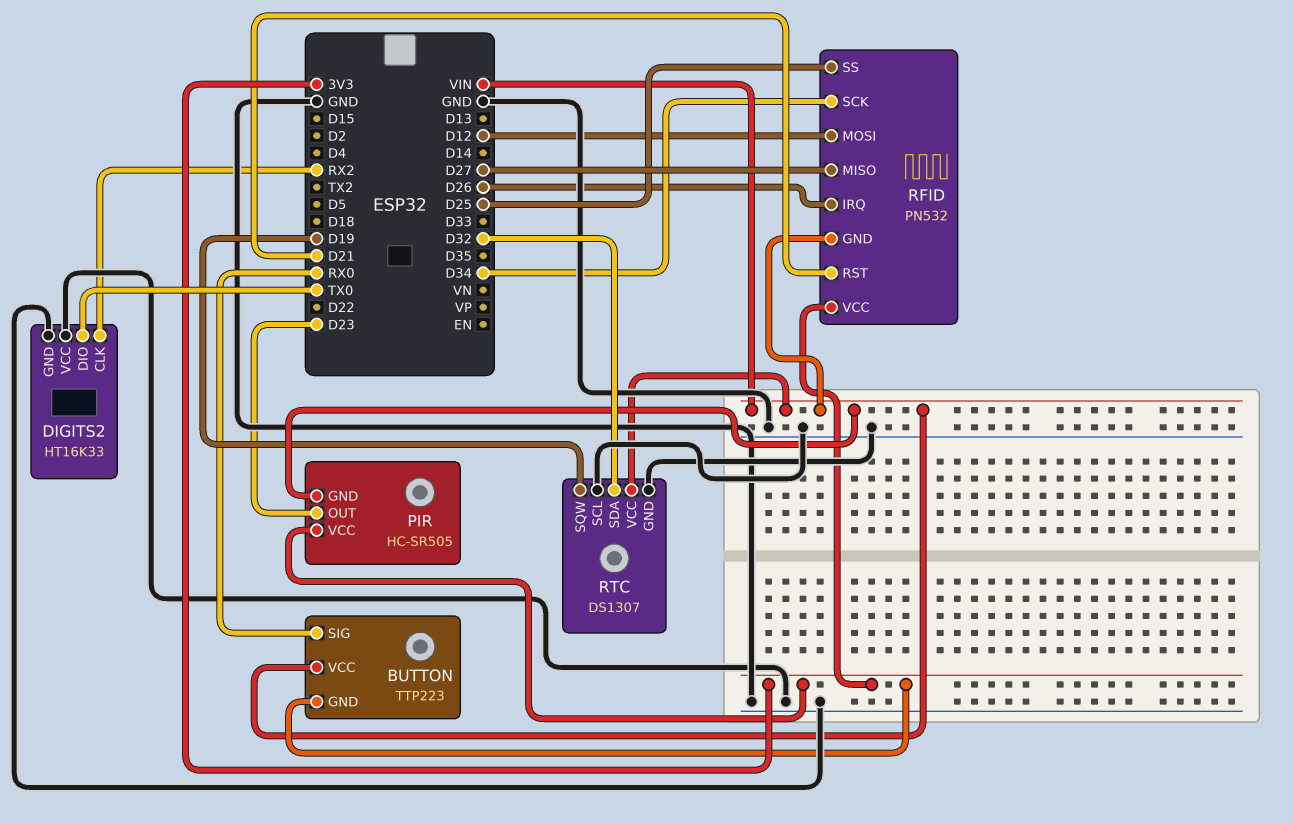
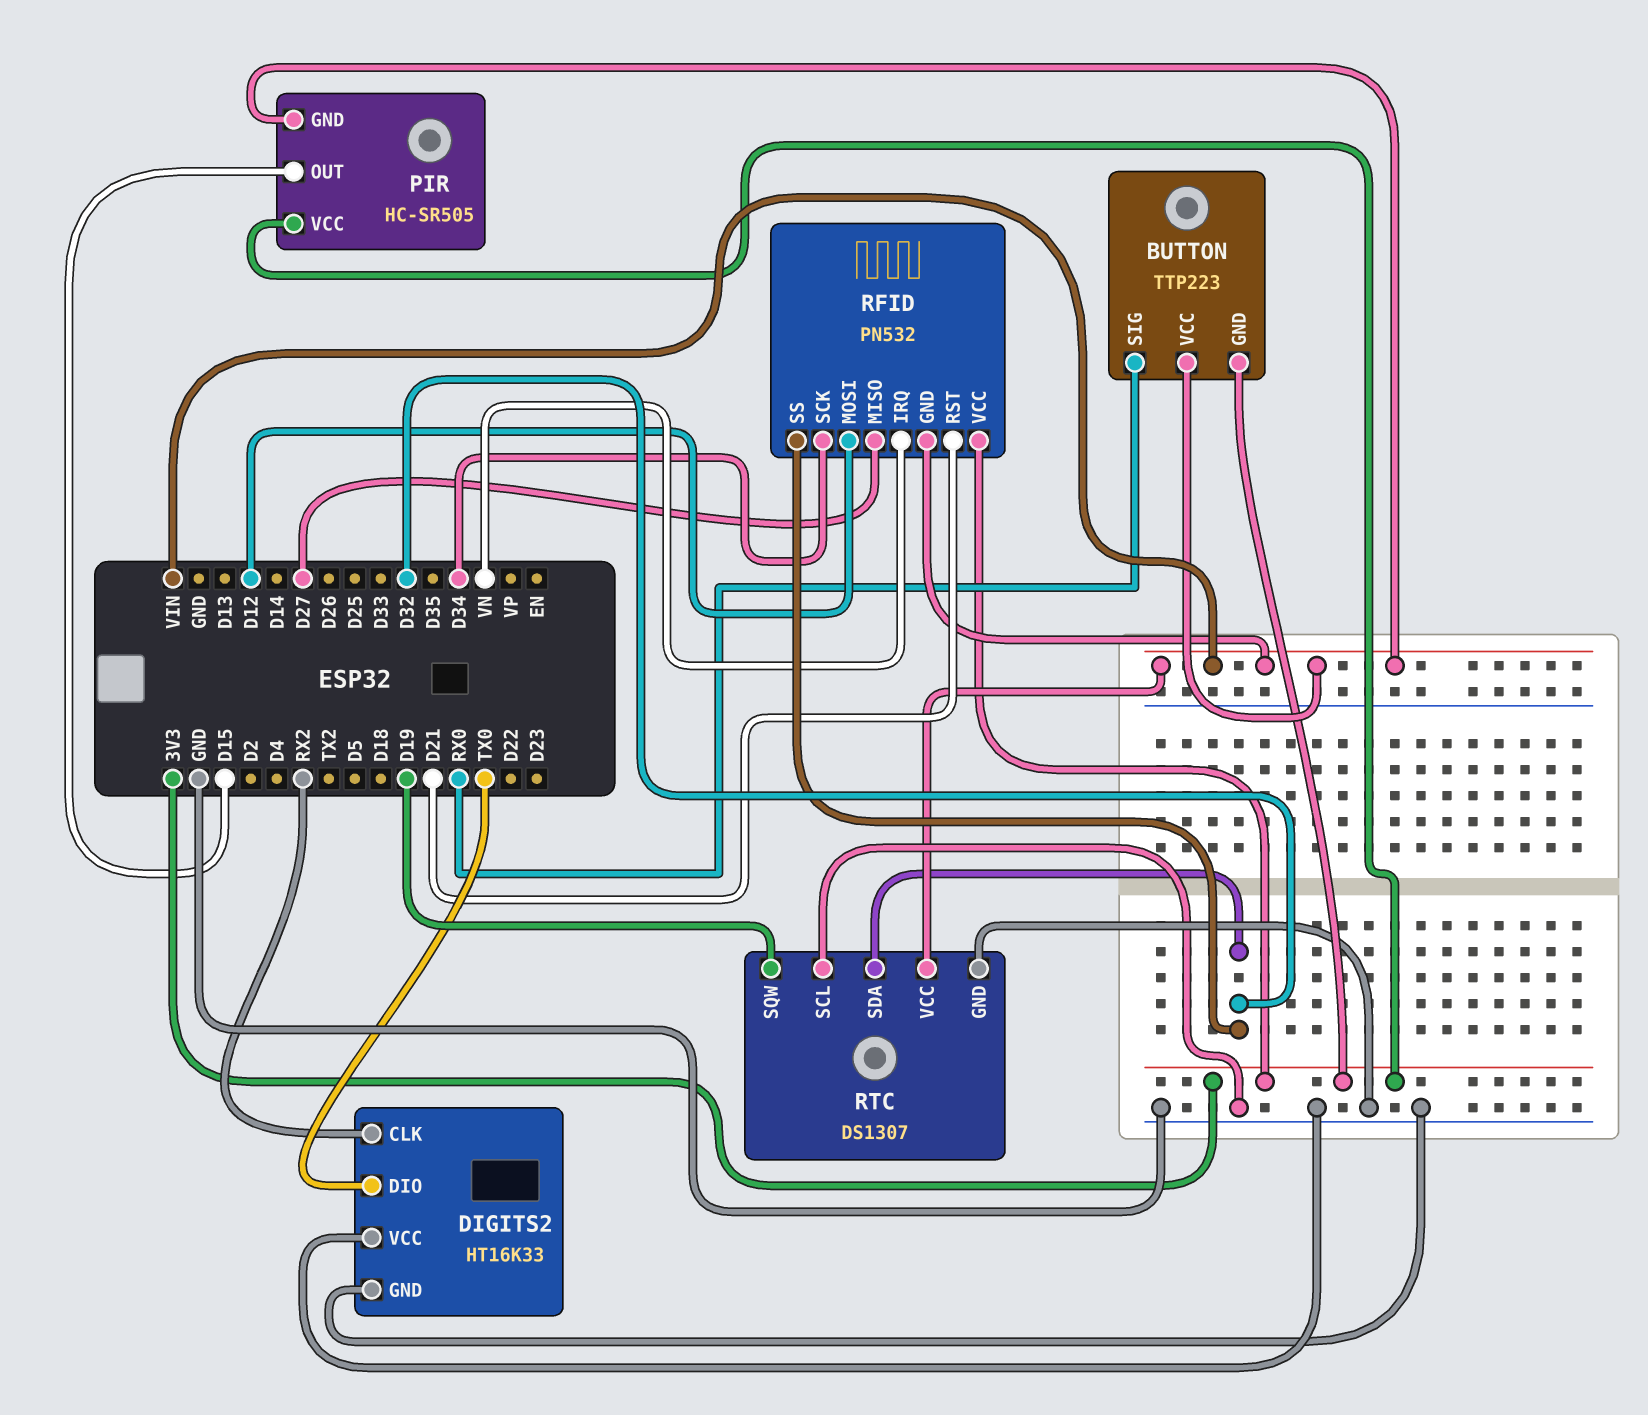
PIR pin OUT: D23 -> D15
RFID pin IRQ: D26 -> VN
RFID pin SS: D25 -> D32

